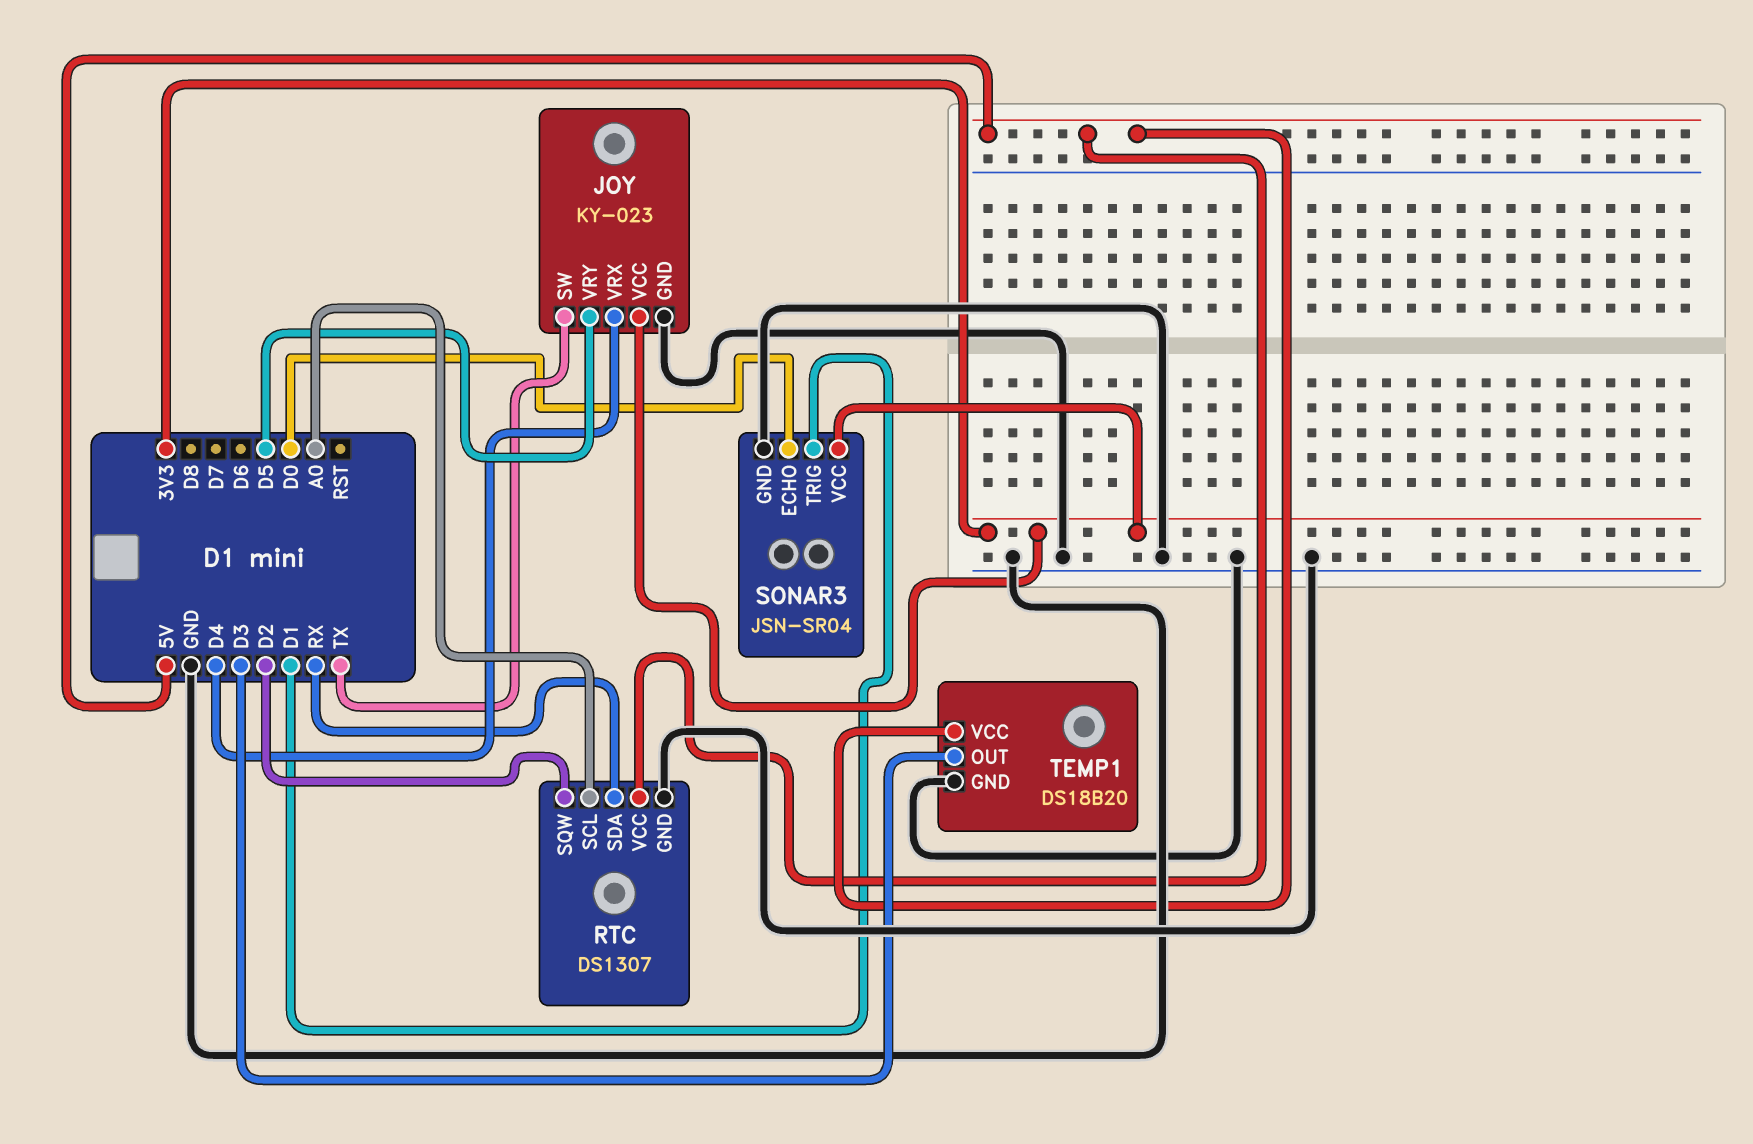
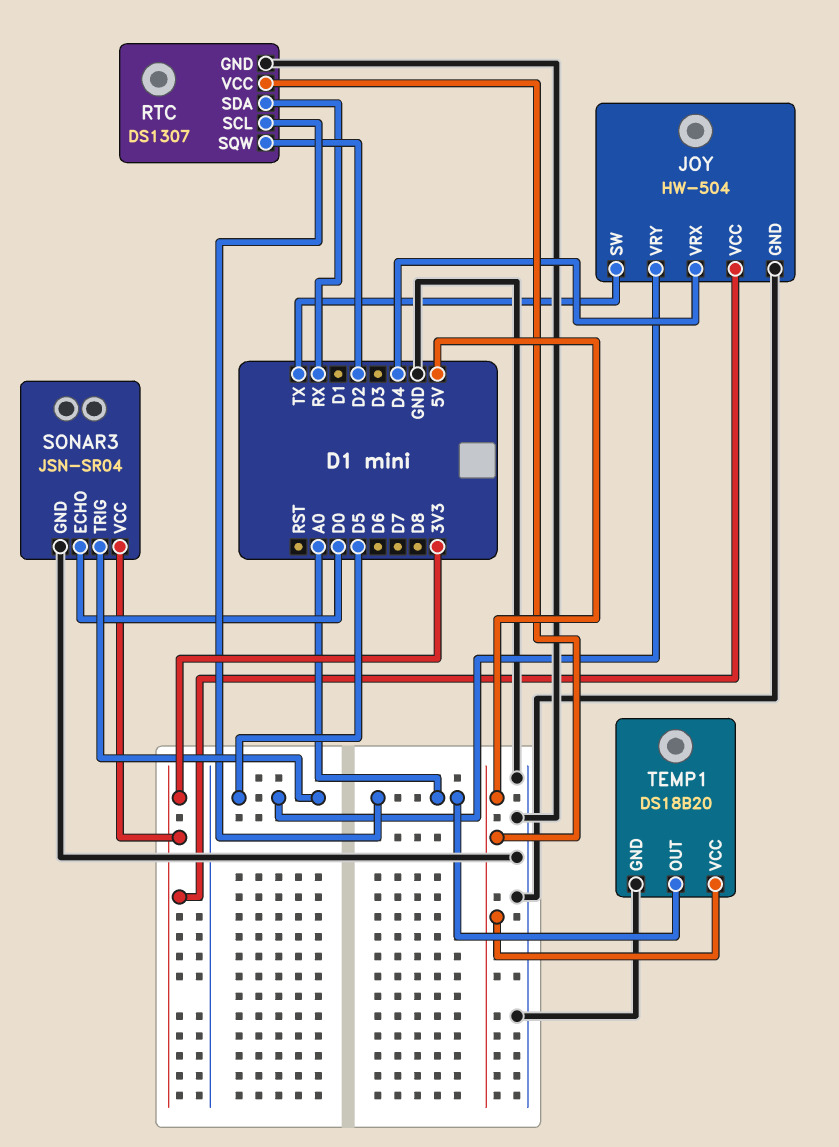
JOY: KY-023 -> HW-504
SONAR3 pin TRIG: D1 -> D5
TEMP1 pin OUT: D3 -> A0

